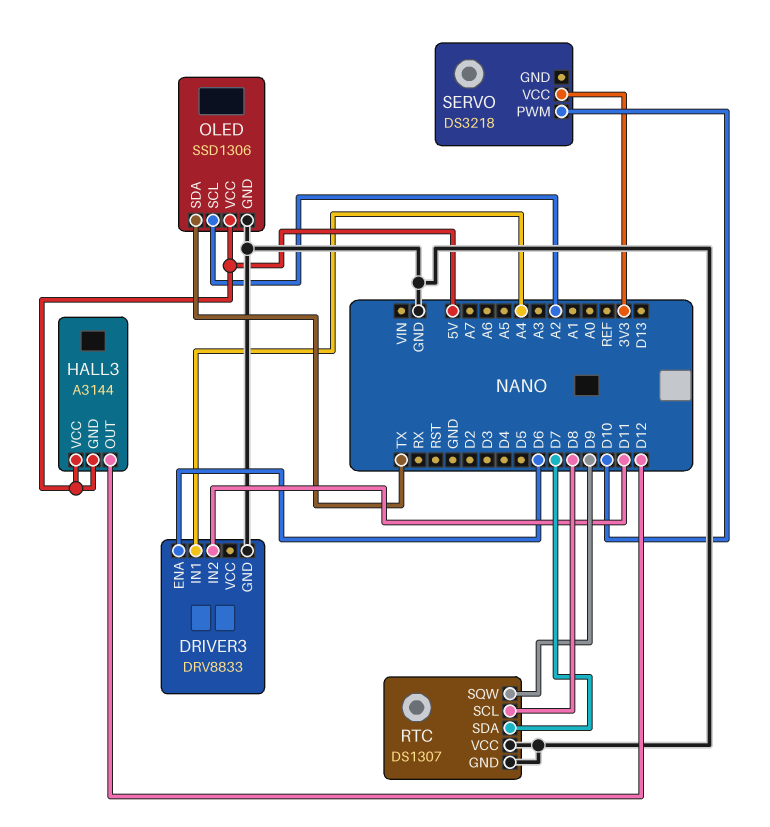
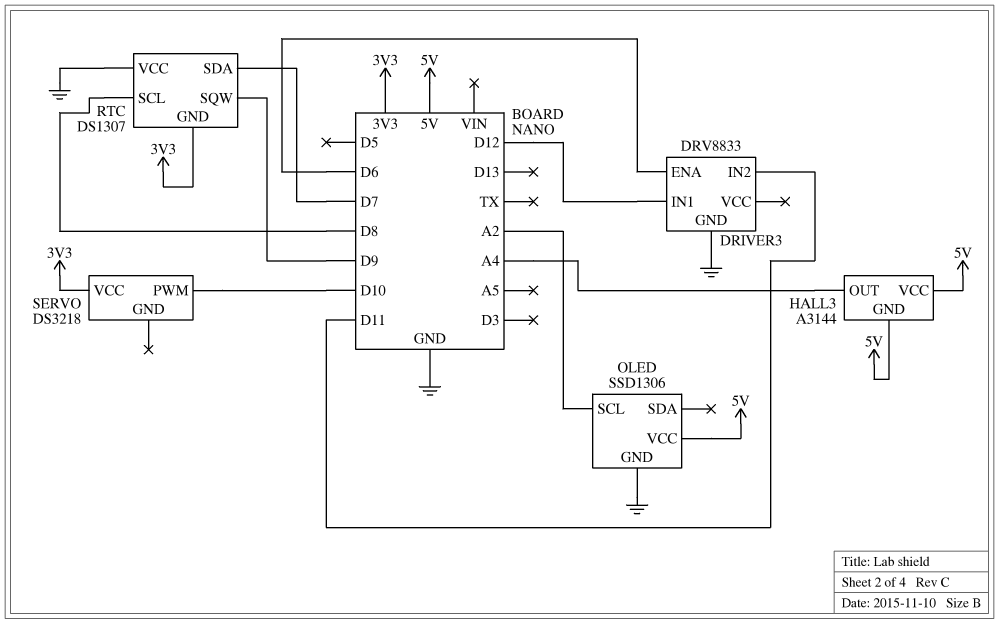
DRIVER3 pin IN1: A4 -> D12
HALL3 pin OUT: D12 -> A4
OLED pin SDA: TX -> none
RTC pin GND: GND -> 3V3

